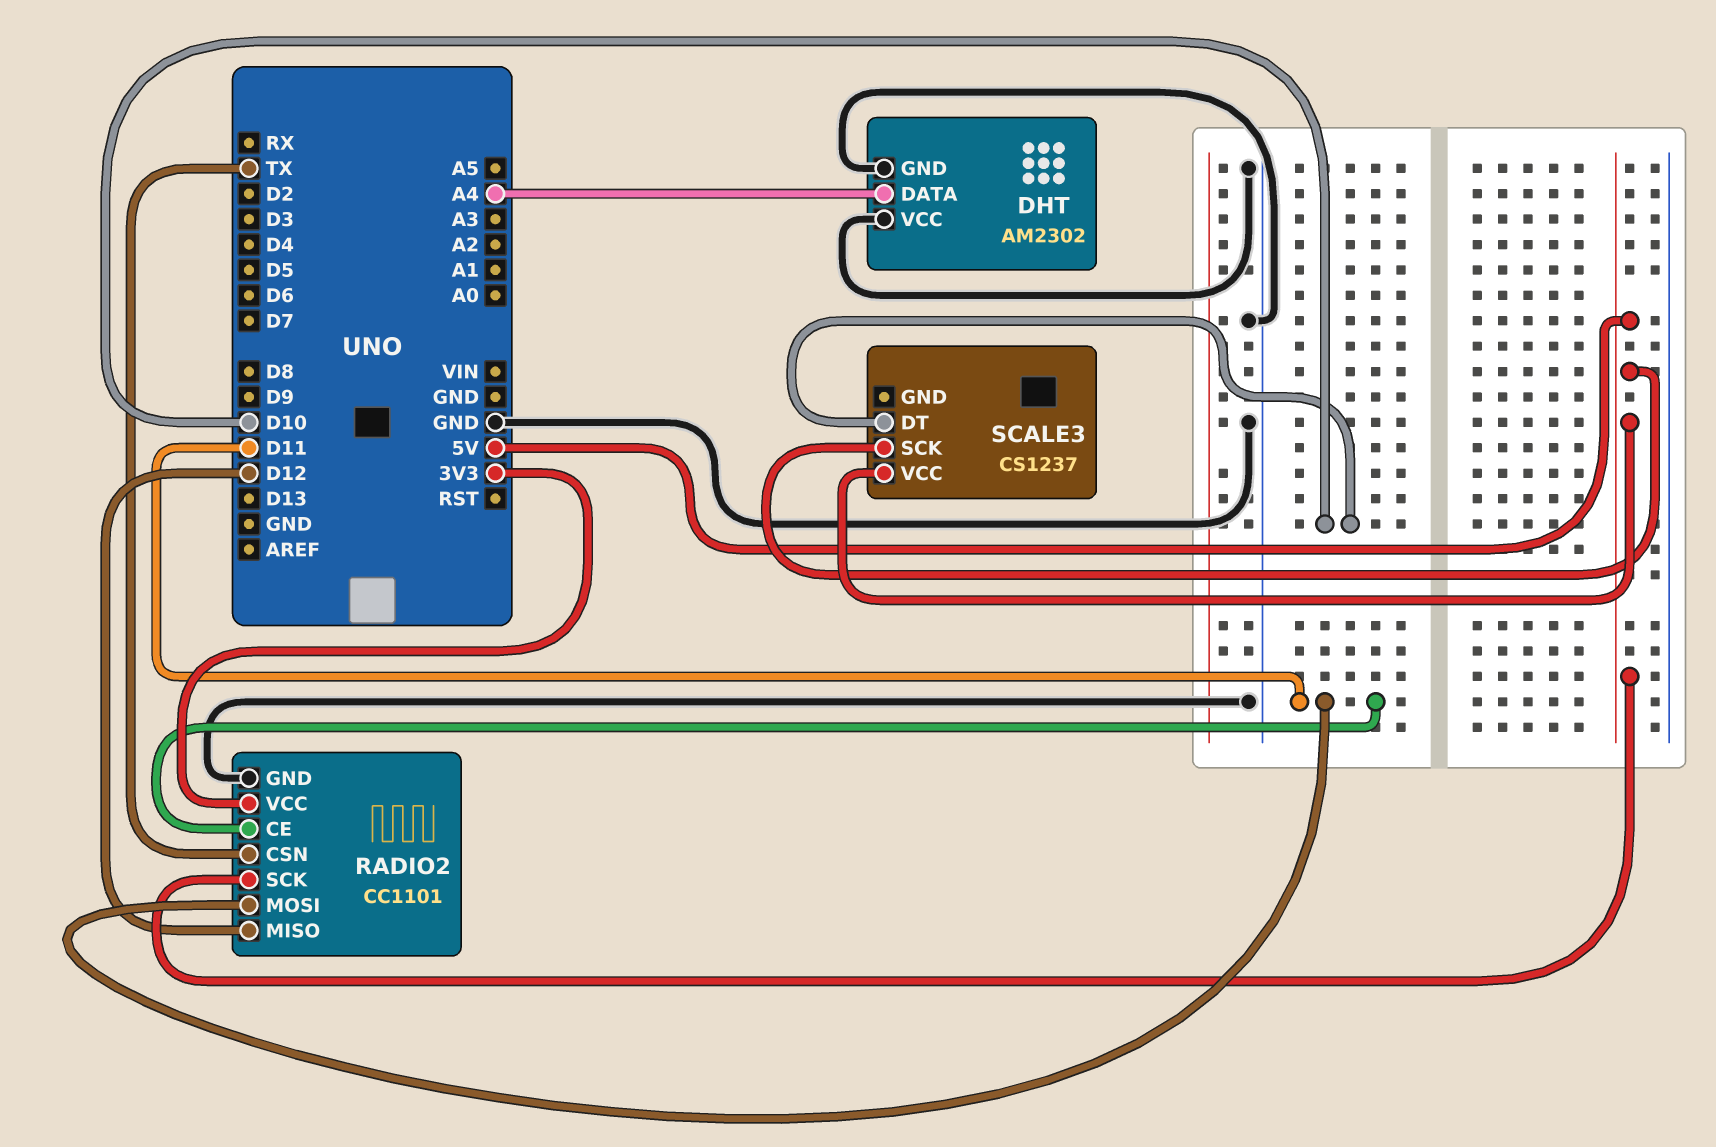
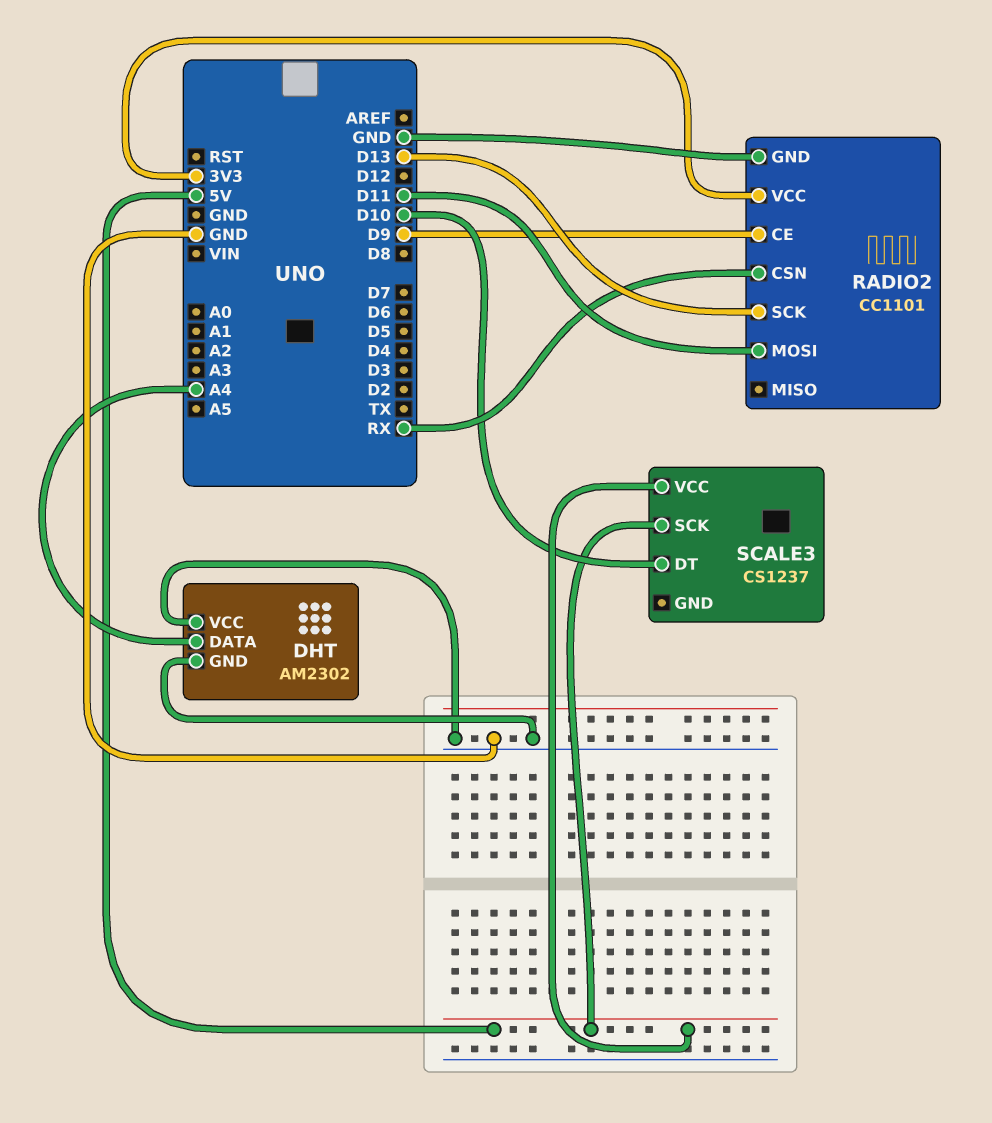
RADIO2 pin CE: D11 -> D9
RADIO2 pin CSN: TX -> RX
RADIO2 pin MISO: D12 -> none
RADIO2 pin SCK: 5V -> D13

